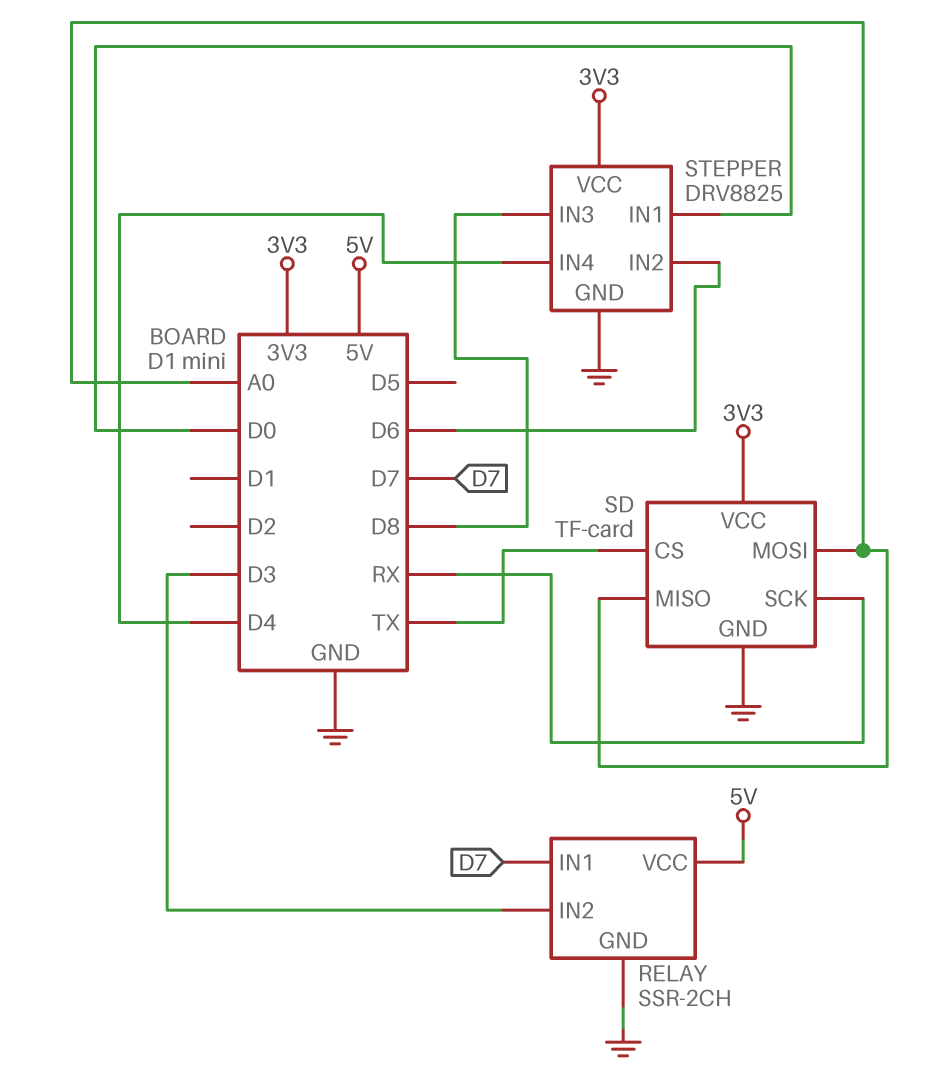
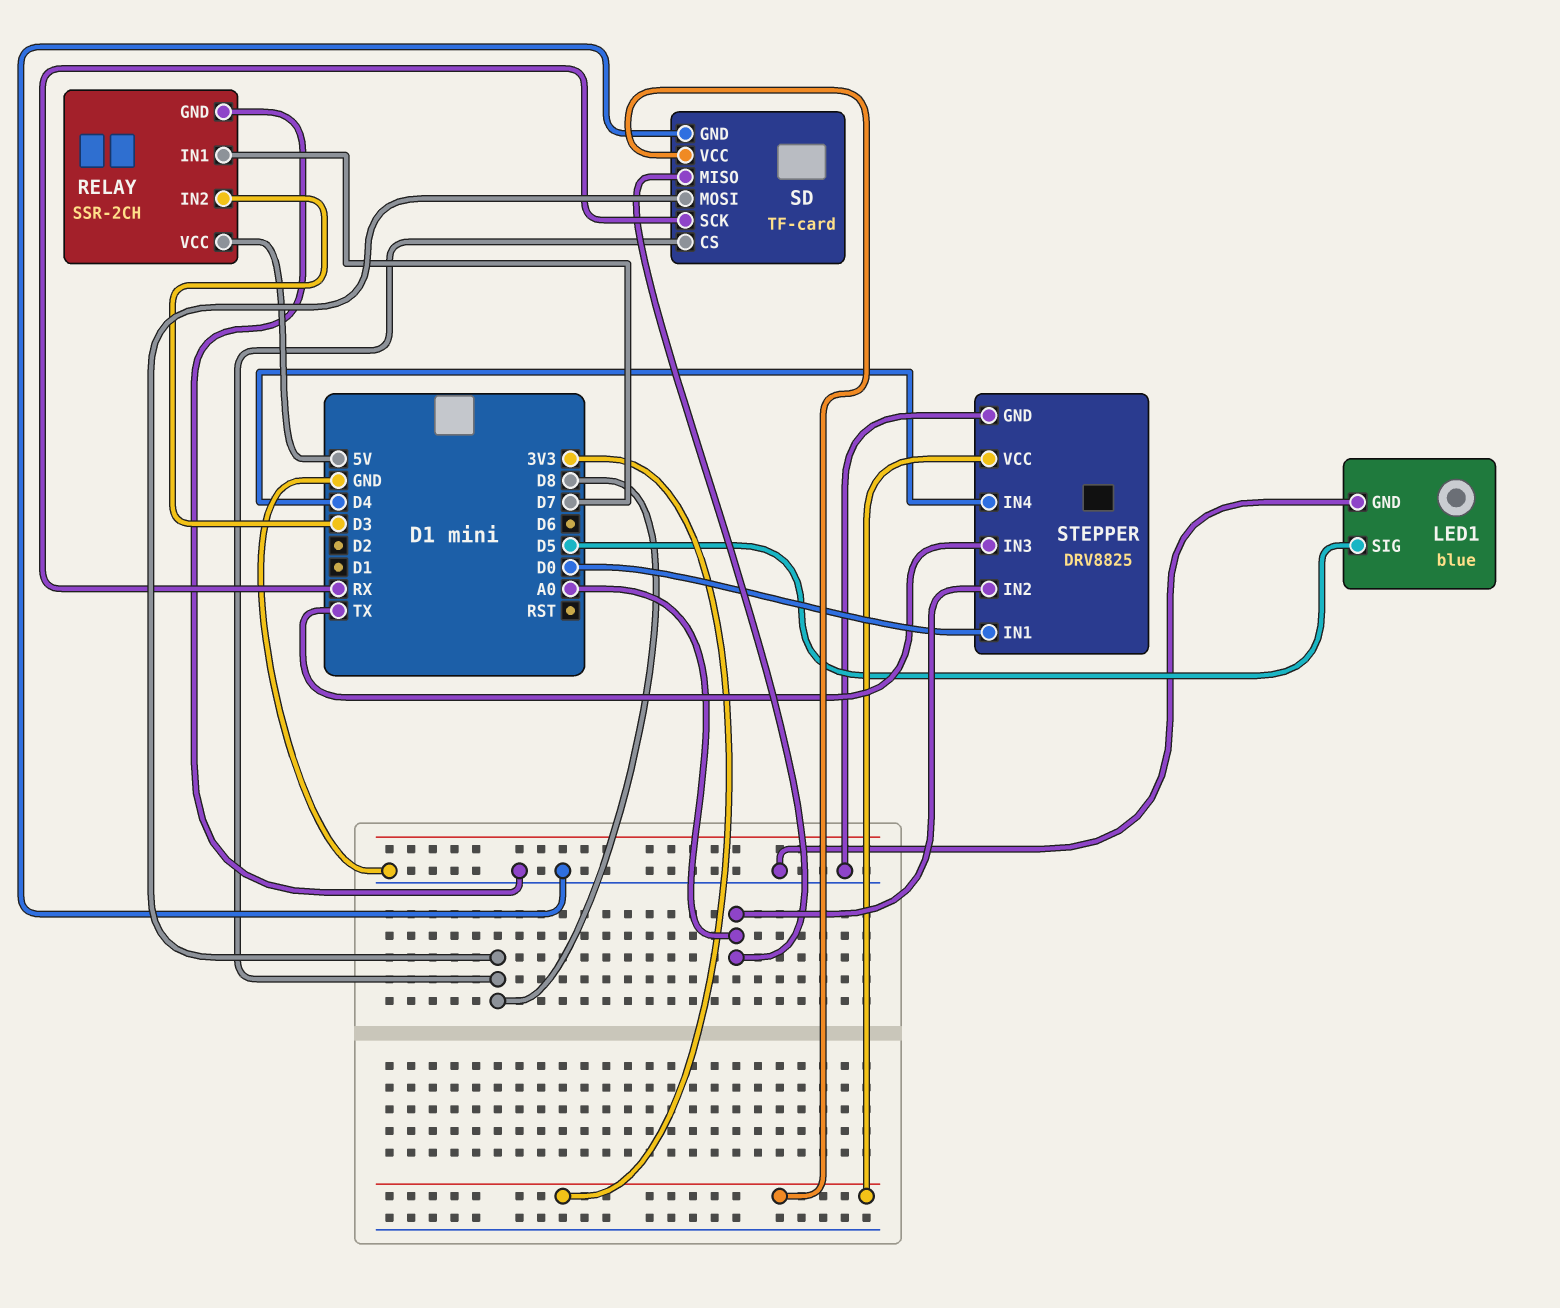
LED1: none -> blue
LED1 pin GND: none -> GND
LED1 pin SIG: none -> D5
SD pin CS: TX -> D8
SD pin MOSI: A0 -> D8
STEPPER pin IN2: D6 -> A0
STEPPER pin IN3: D8 -> TX

